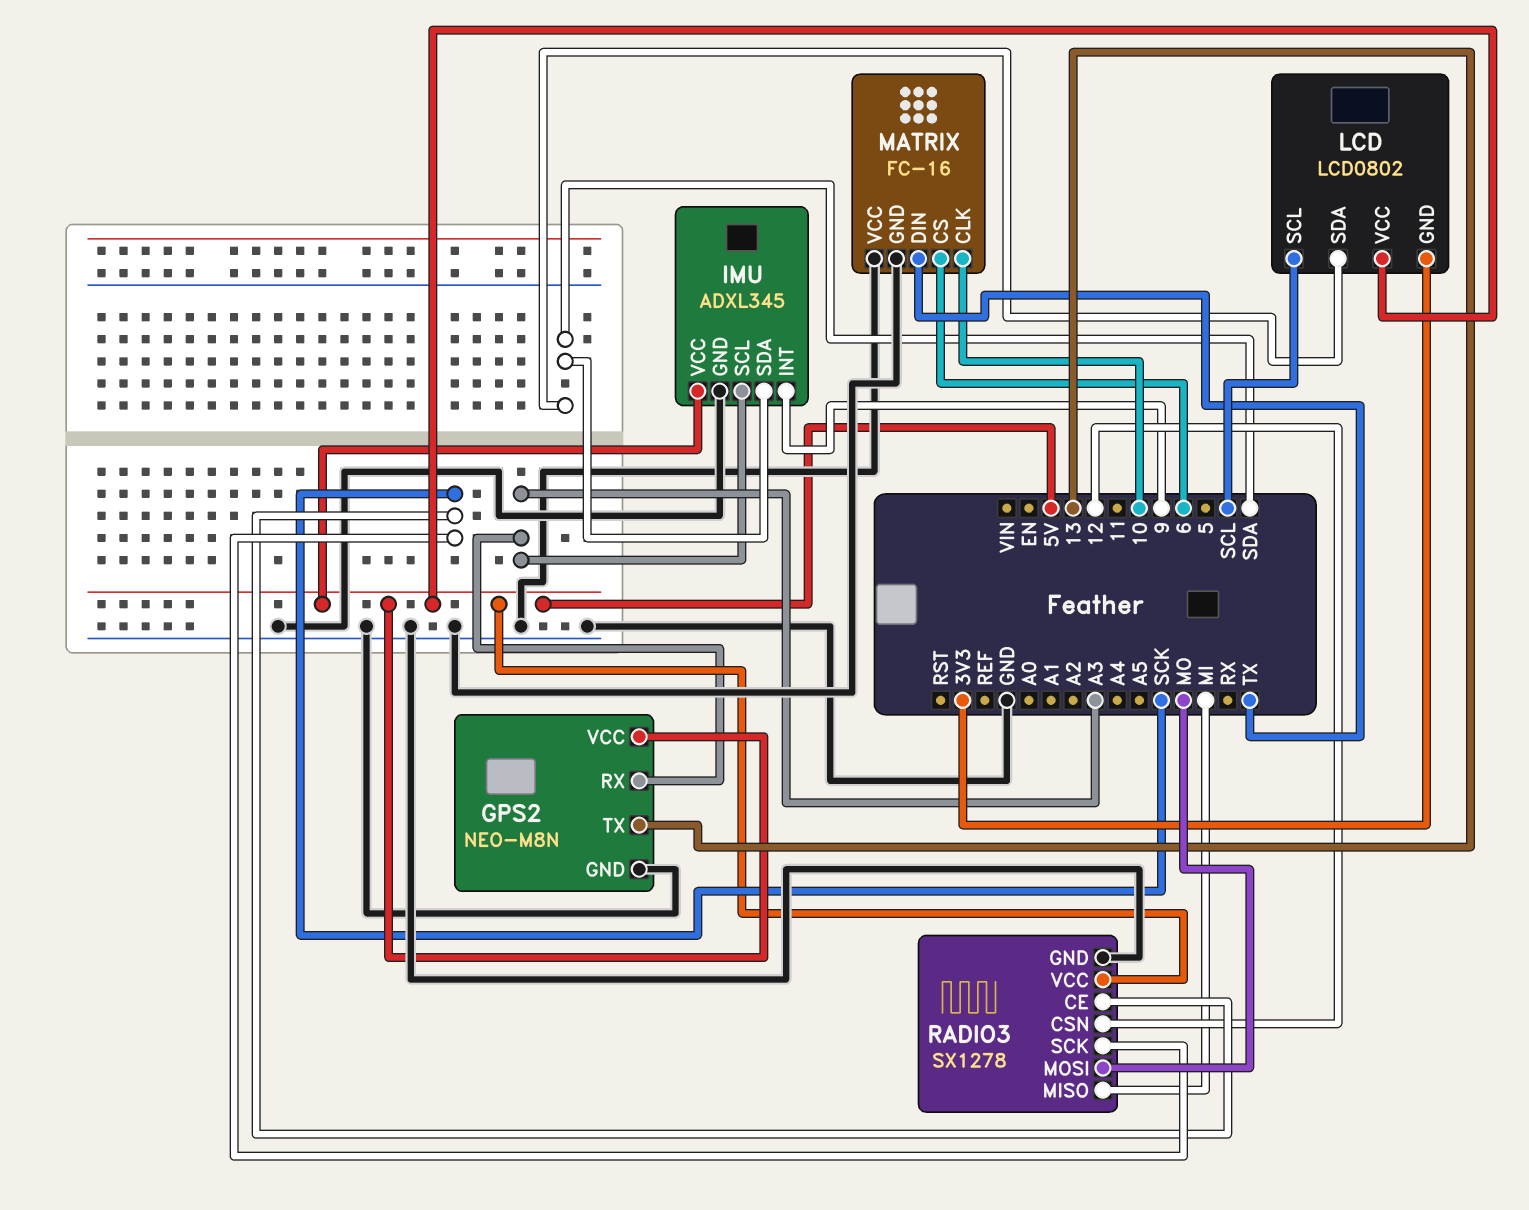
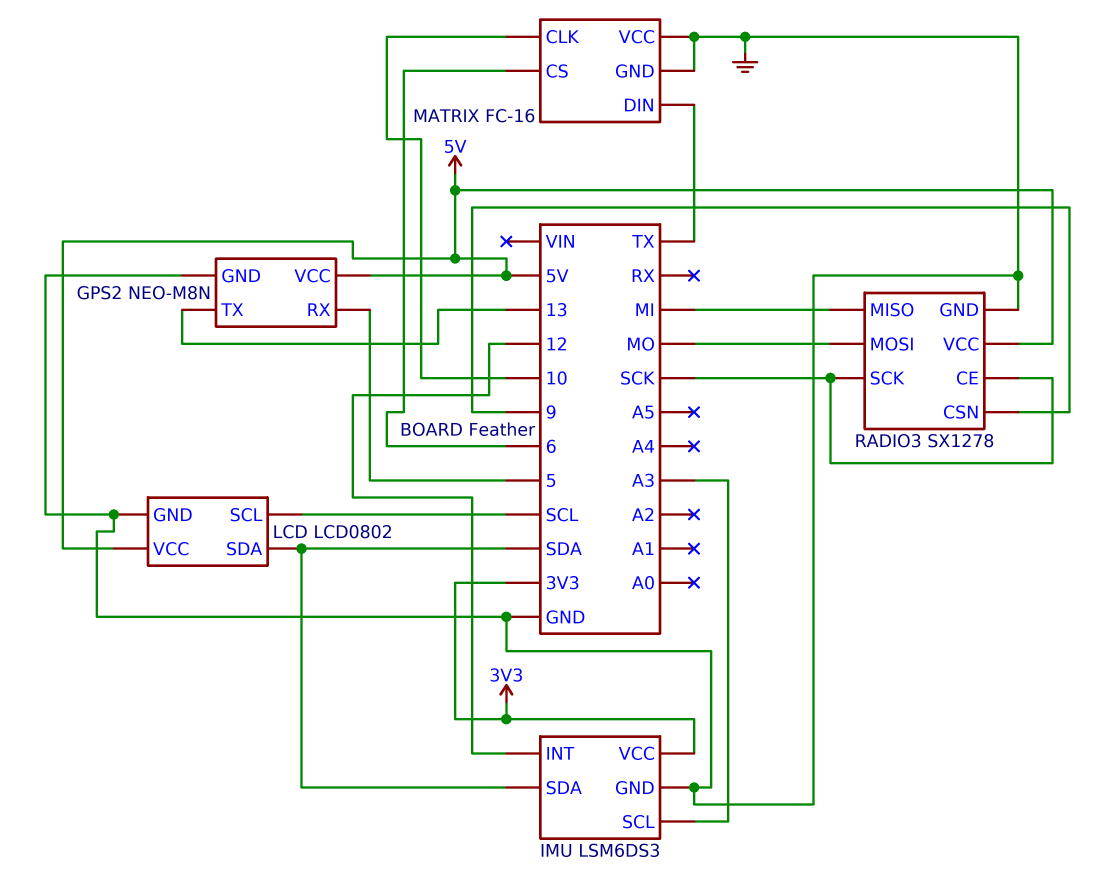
GPS2 pin RX: A3 -> 5
IMU: ADXL345 -> LSM6DS3
IMU pin INT: 9 -> 12
IMU pin VCC: 5V -> 3V3
LCD pin GND: 3V3 -> GND
RADIO3 pin CSN: 12 -> 9

